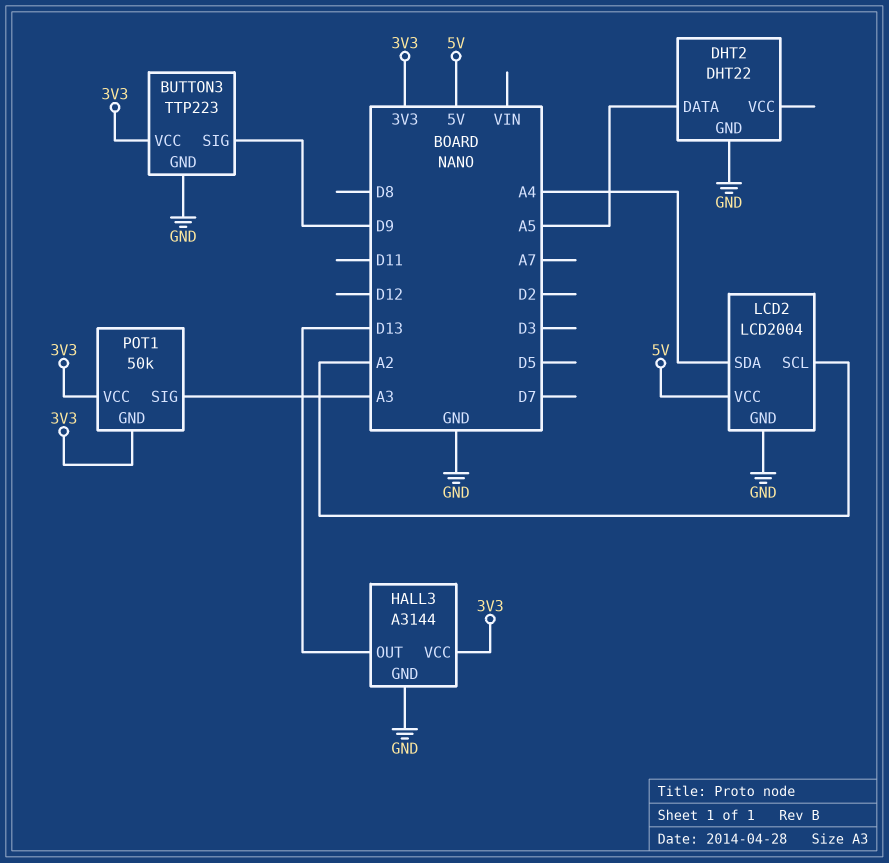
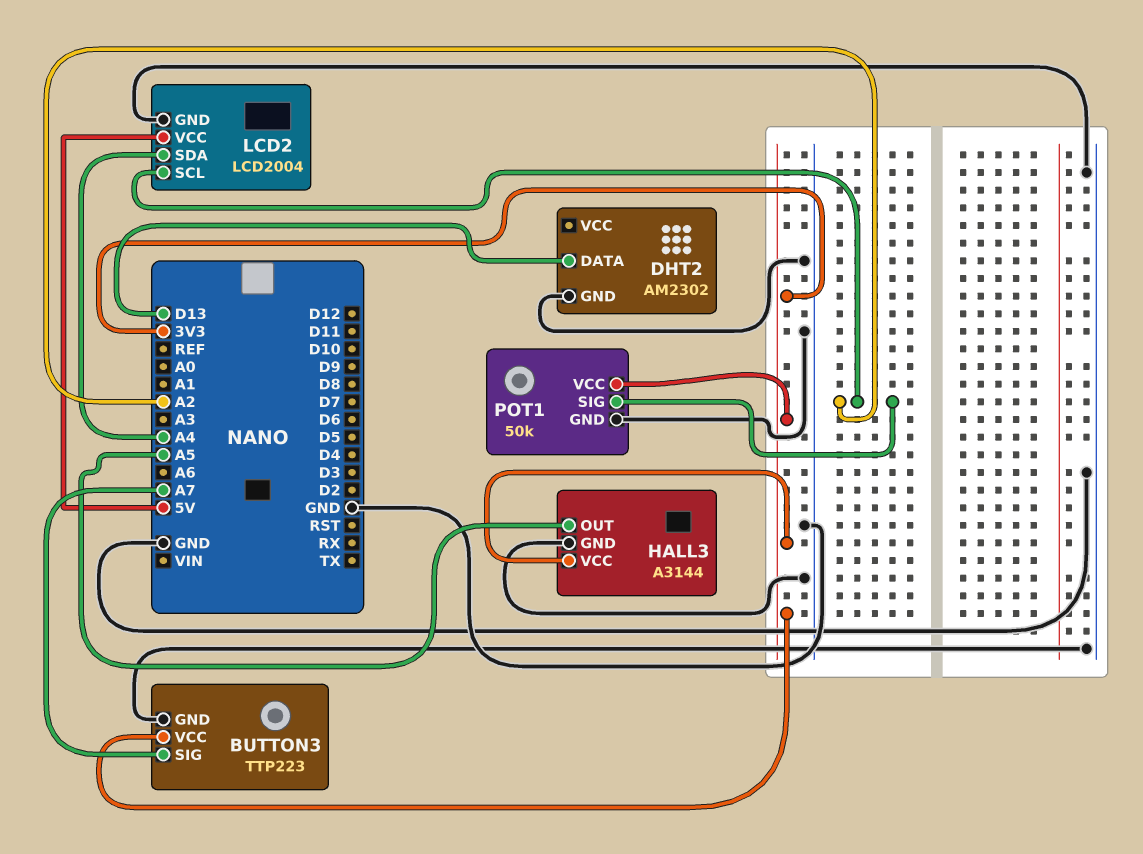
BUTTON3 pin SIG: D9 -> A7
DHT2: DHT22 -> AM2302
DHT2 pin DATA: A5 -> D13
HALL3 pin OUT: D13 -> A5
POT1 pin GND: 3V3 -> GND
POT1 pin SIG: A3 -> A2

